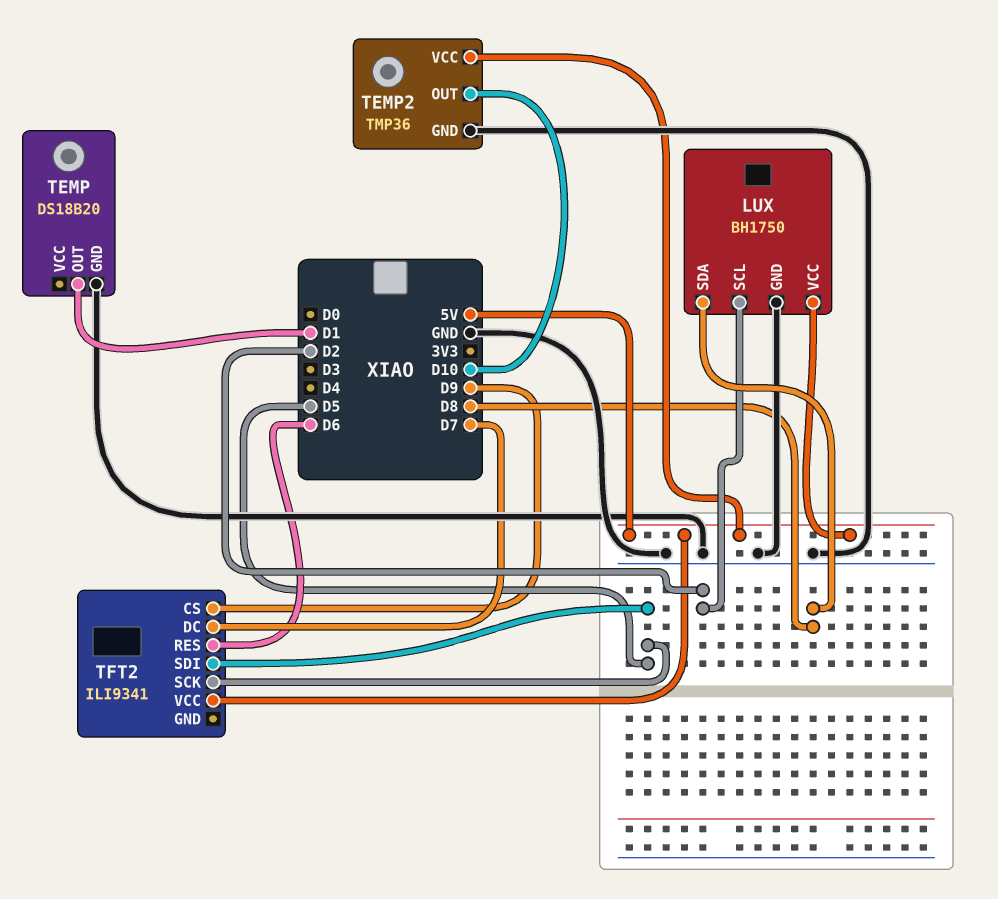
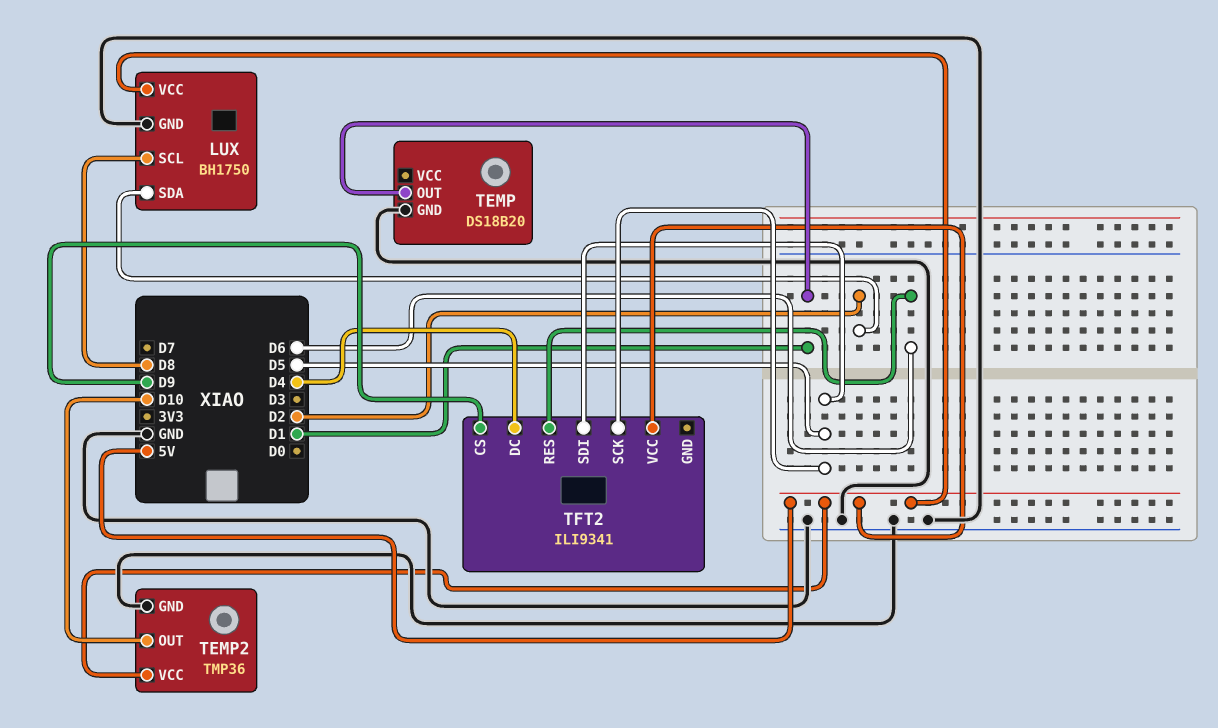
LUX pin SCL: D2 -> D8
LUX pin SDA: D8 -> D2
TFT2 pin DC: D7 -> D4

